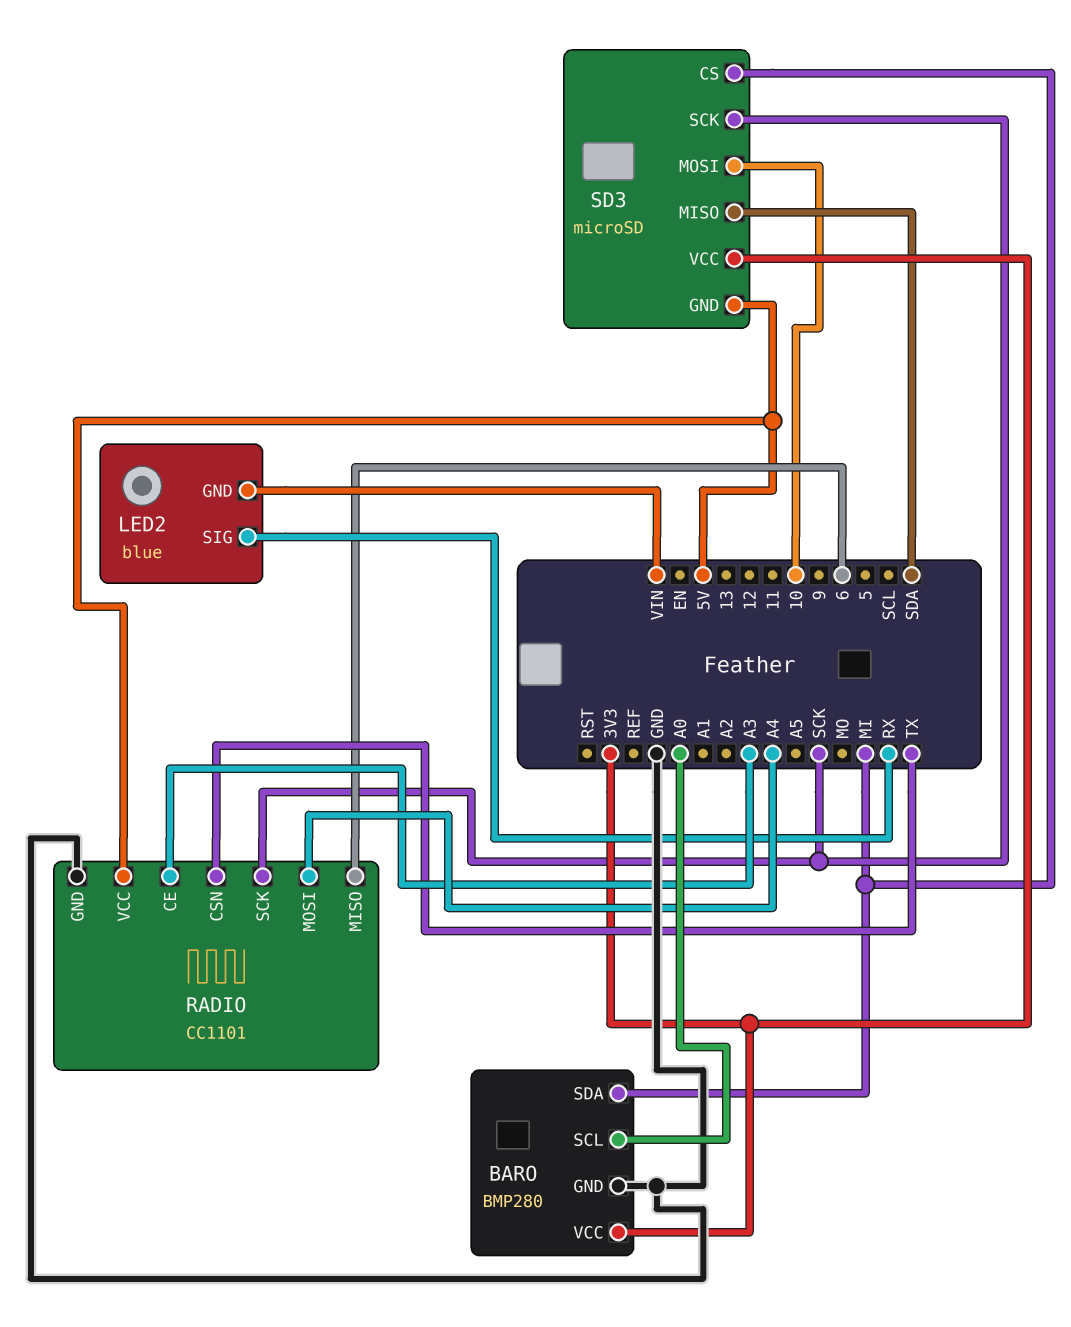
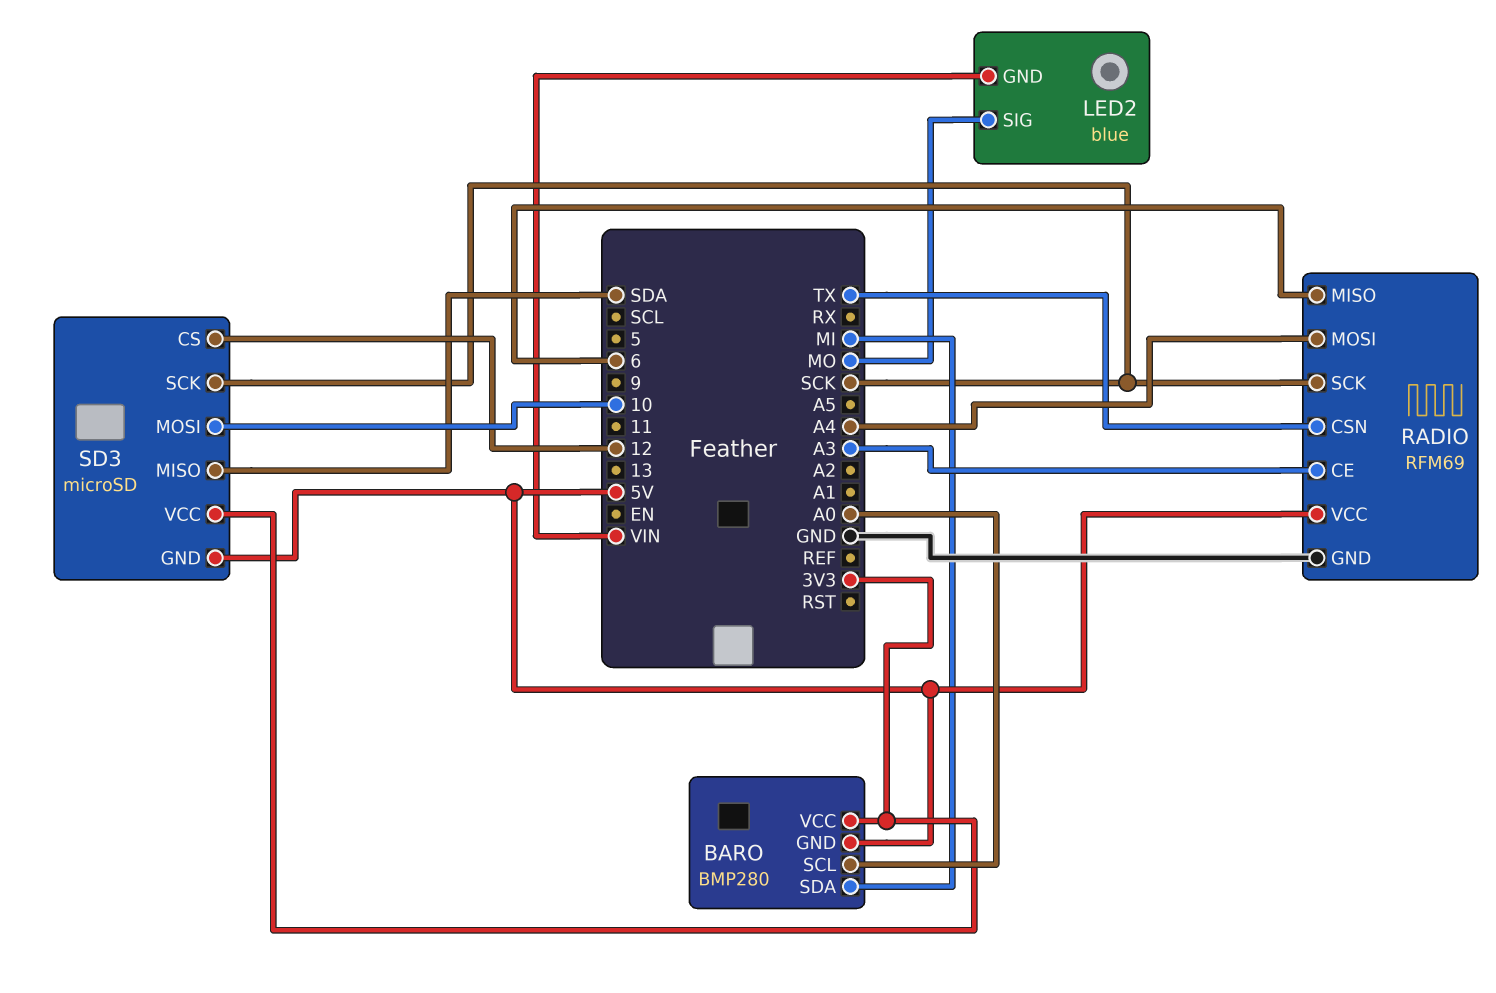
BARO pin GND: GND -> 5V
LED2 pin SIG: RX -> MO
RADIO: CC1101 -> RFM69
SD3 pin CS: MI -> 12

